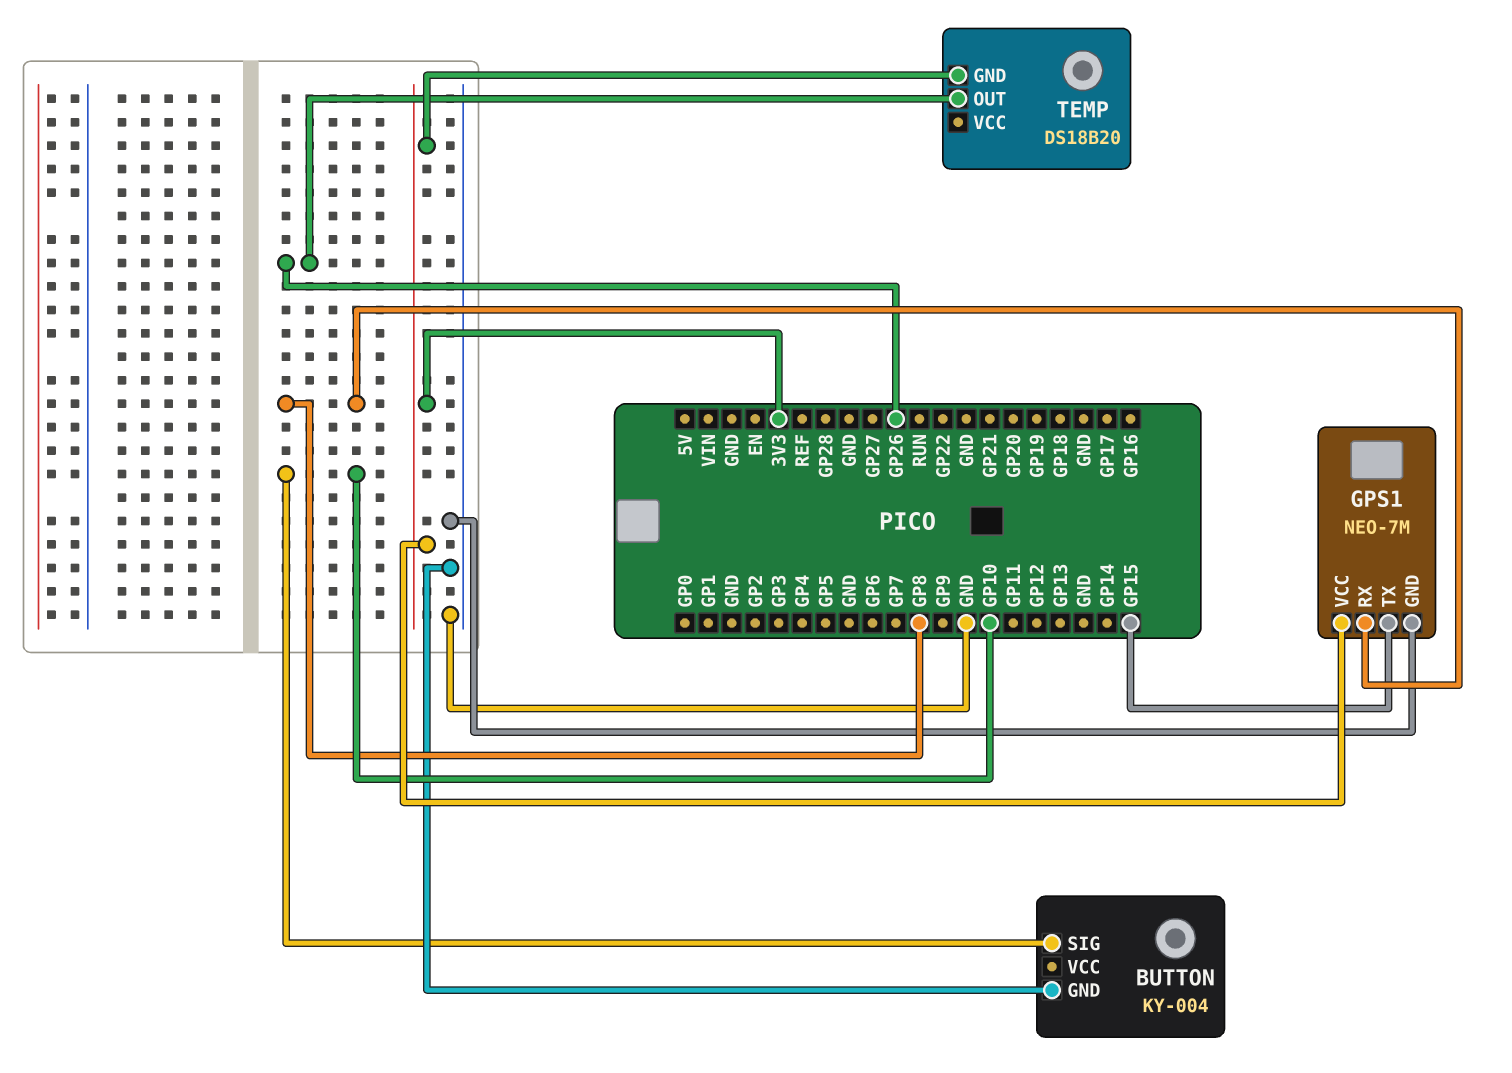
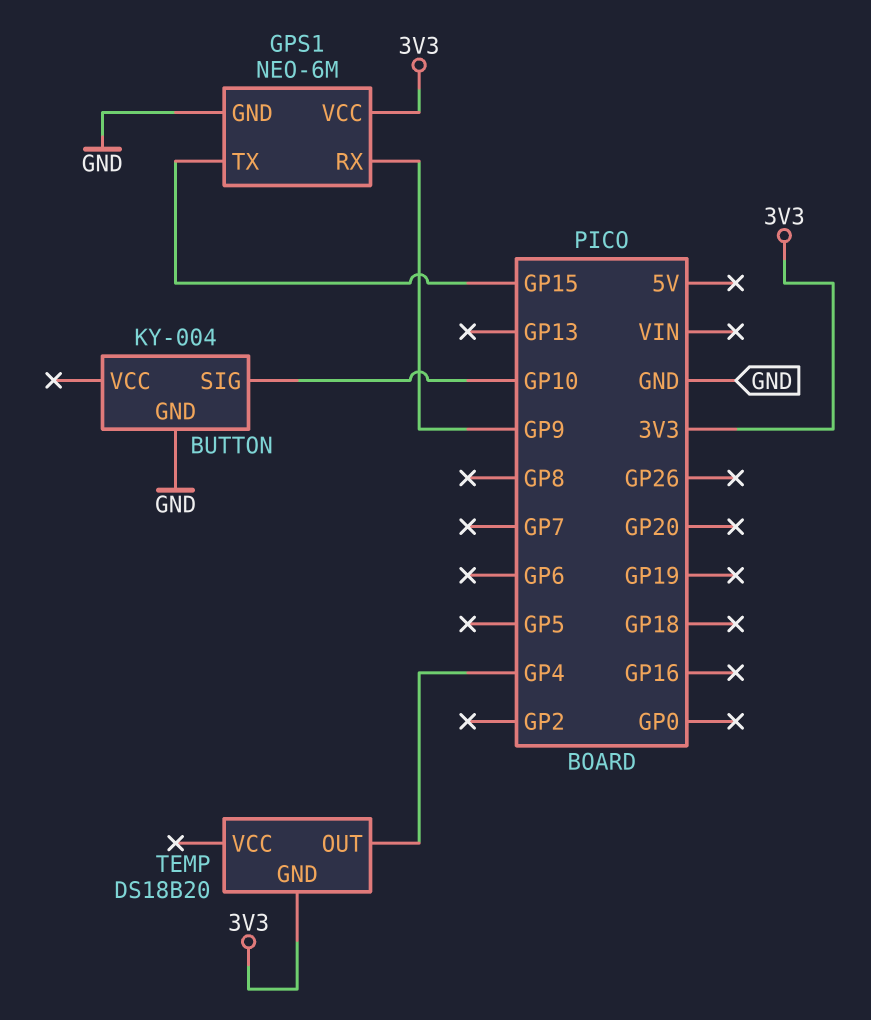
GPS1: NEO-7M -> NEO-6M
GPS1 pin RX: GP8 -> GP9
TEMP pin OUT: GP26 -> GP4

